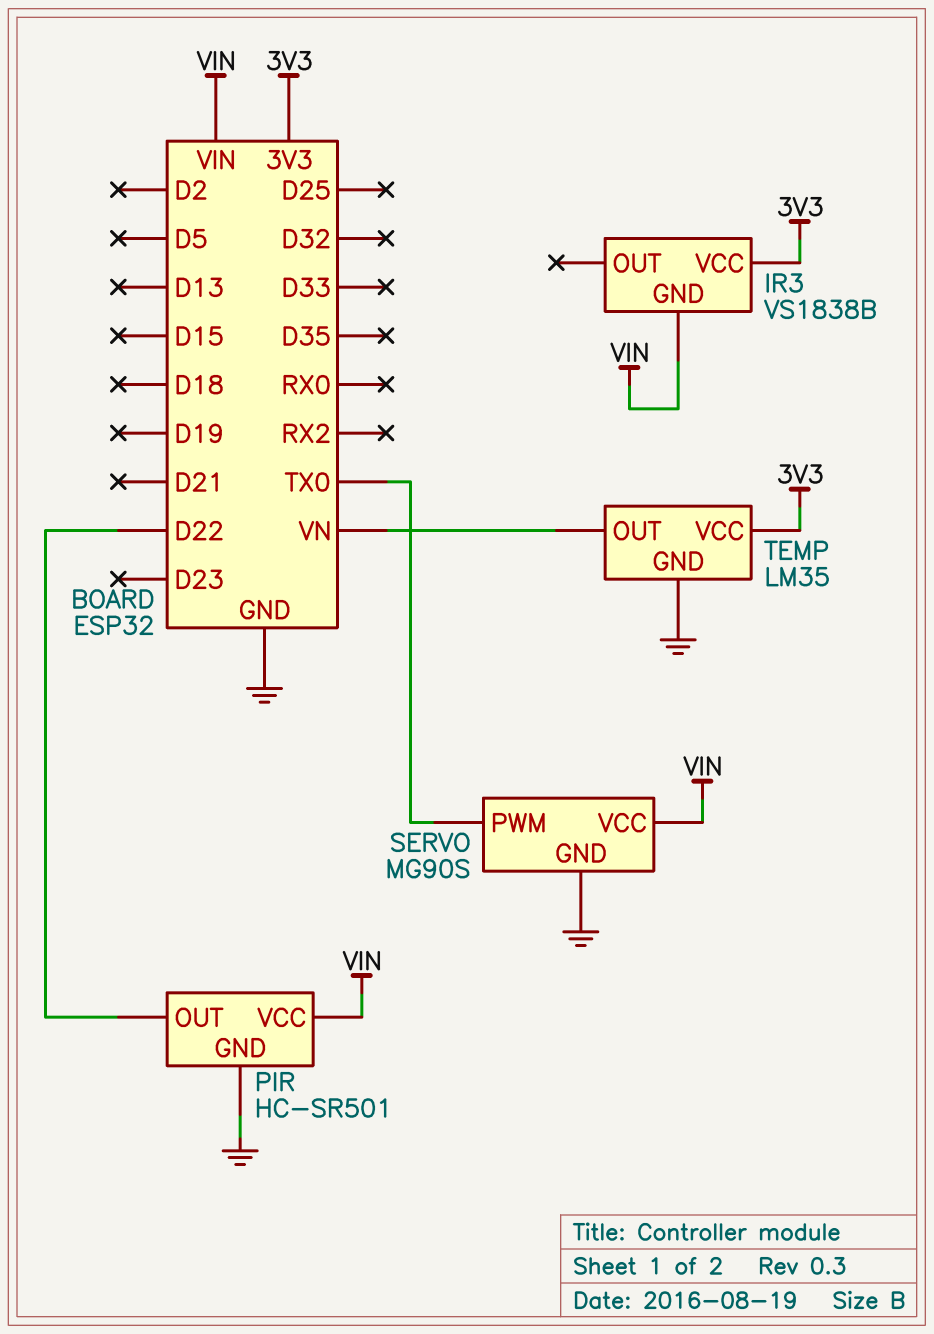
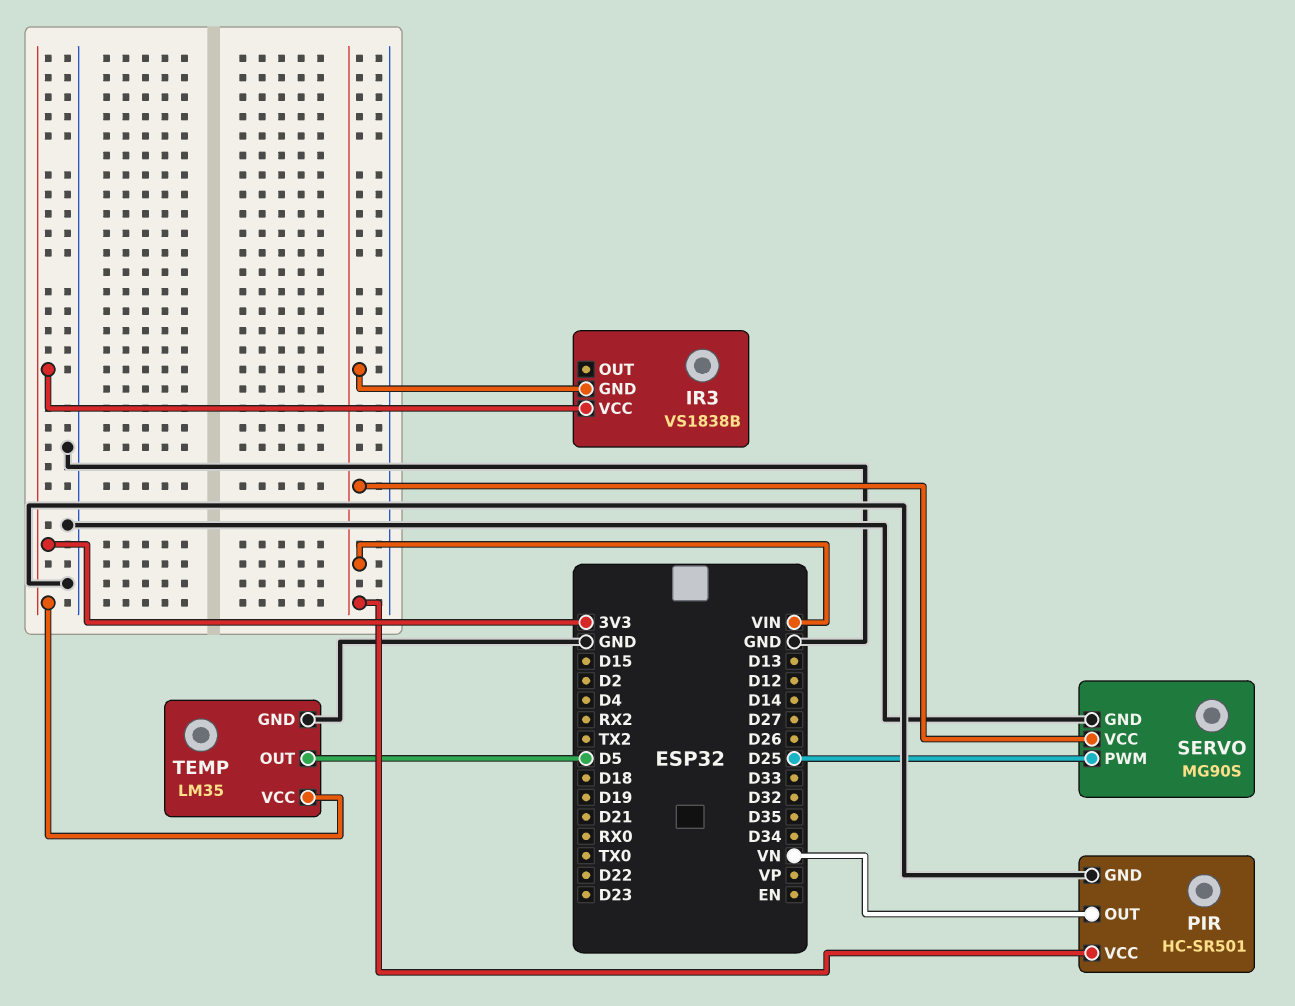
PIR pin OUT: D22 -> VN
SERVO pin PWM: TX0 -> D25
TEMP pin OUT: VN -> D5

